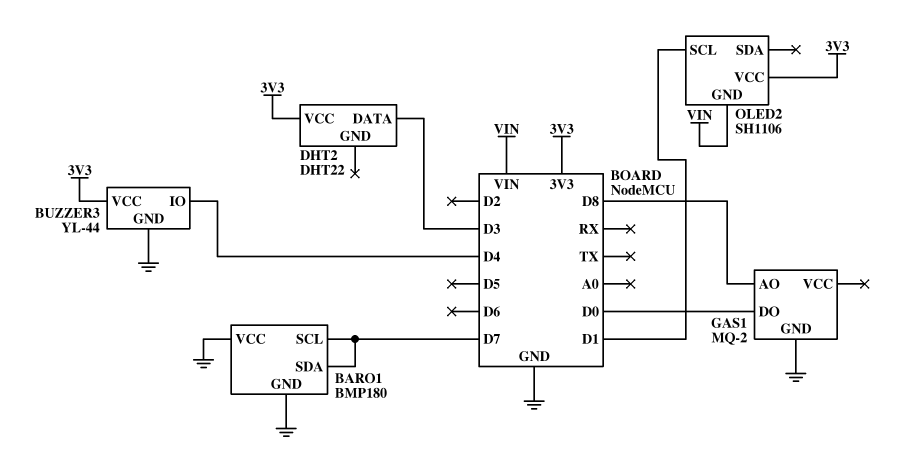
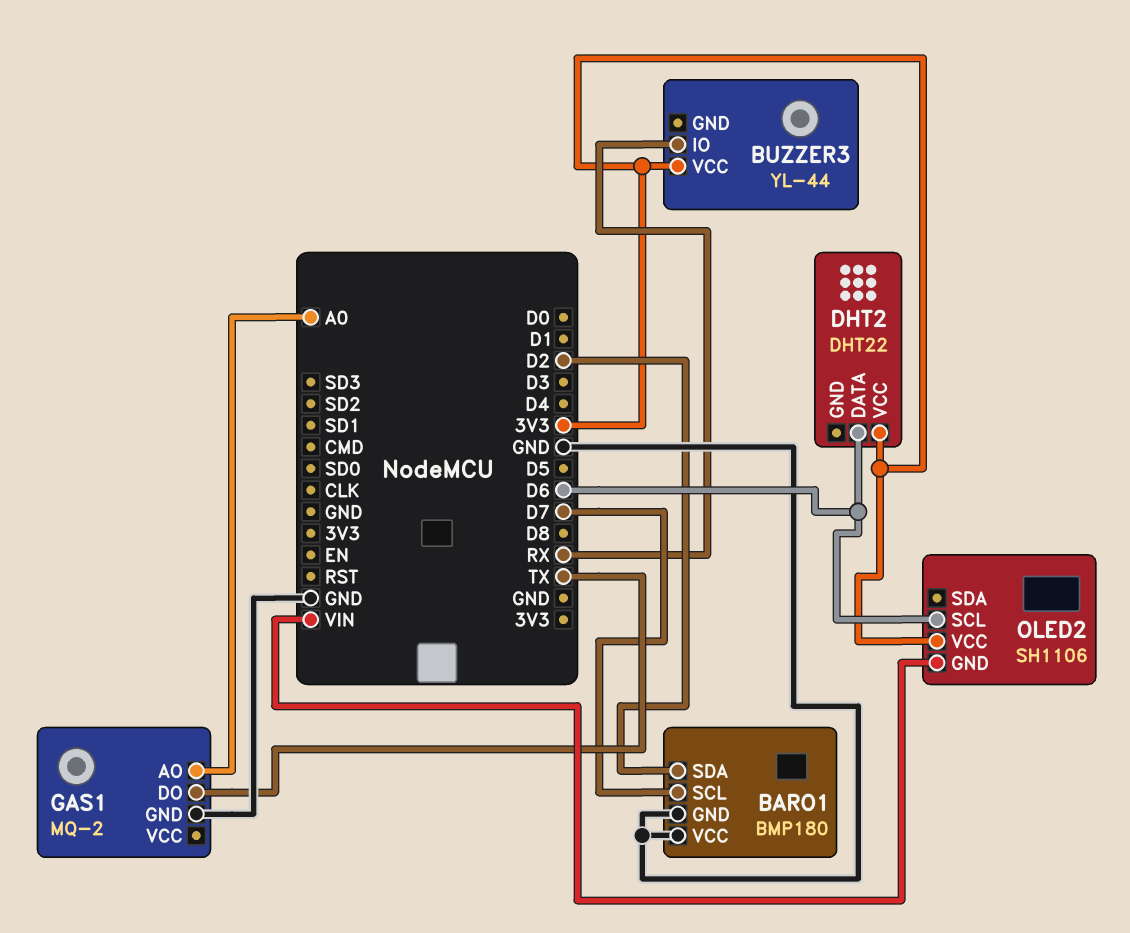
BARO1 pin SDA: D7 -> D2
BUZZER3 pin GND: GND -> none
BUZZER3 pin IO: D4 -> RX
DHT2 pin DATA: D3 -> D6
GAS1 pin AO: D8 -> A0
GAS1 pin DO: D0 -> TX
OLED2 pin SCL: D1 -> D6

